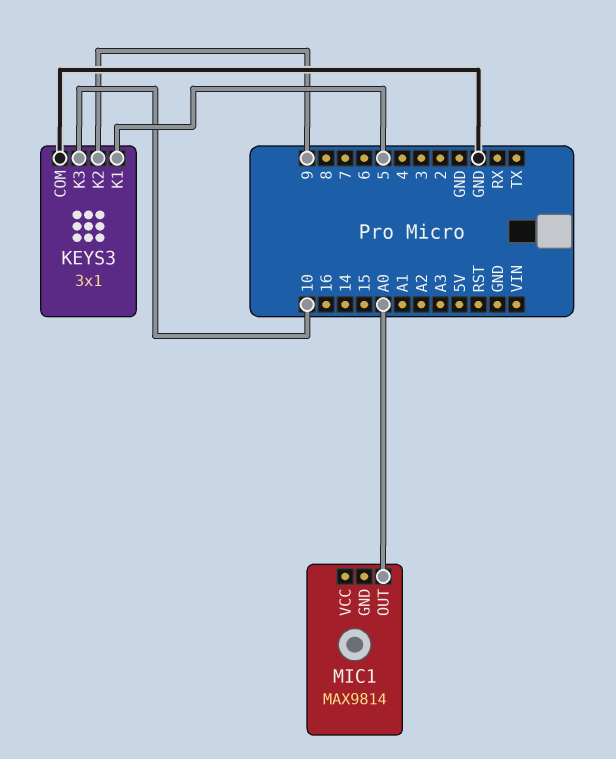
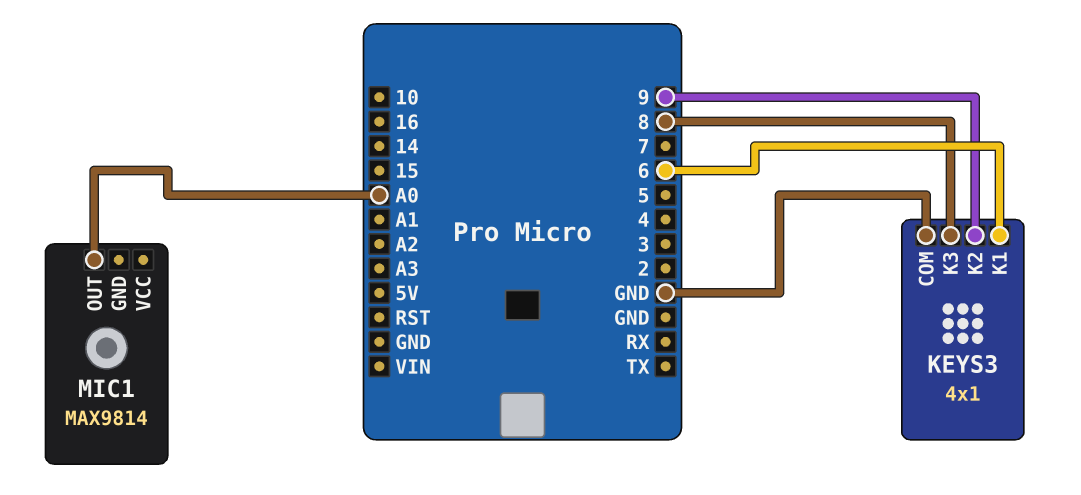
KEYS3: 3x1 -> 4x1
KEYS3 pin K1: 5 -> 6
KEYS3 pin K3: 10 -> 8

